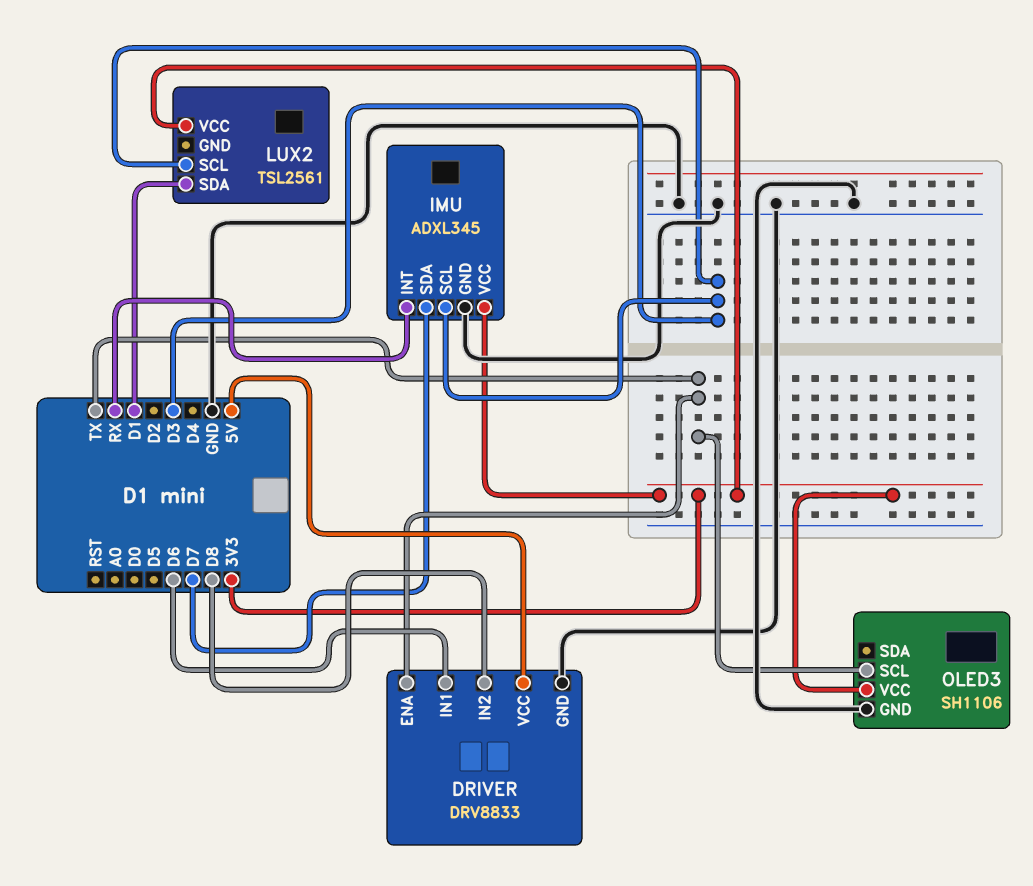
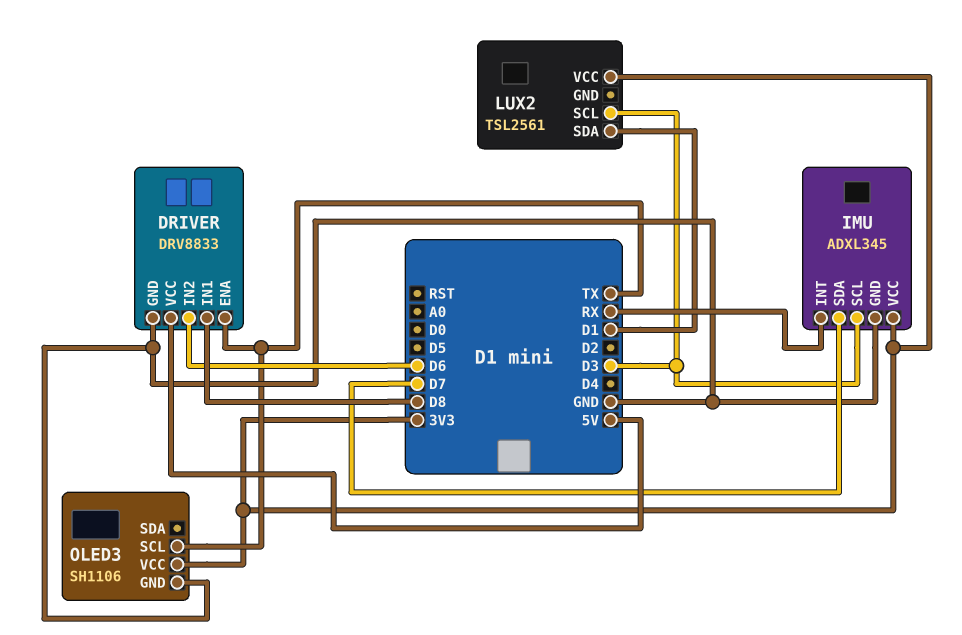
DRIVER pin IN1: D6 -> D8
DRIVER pin IN2: D8 -> D6

